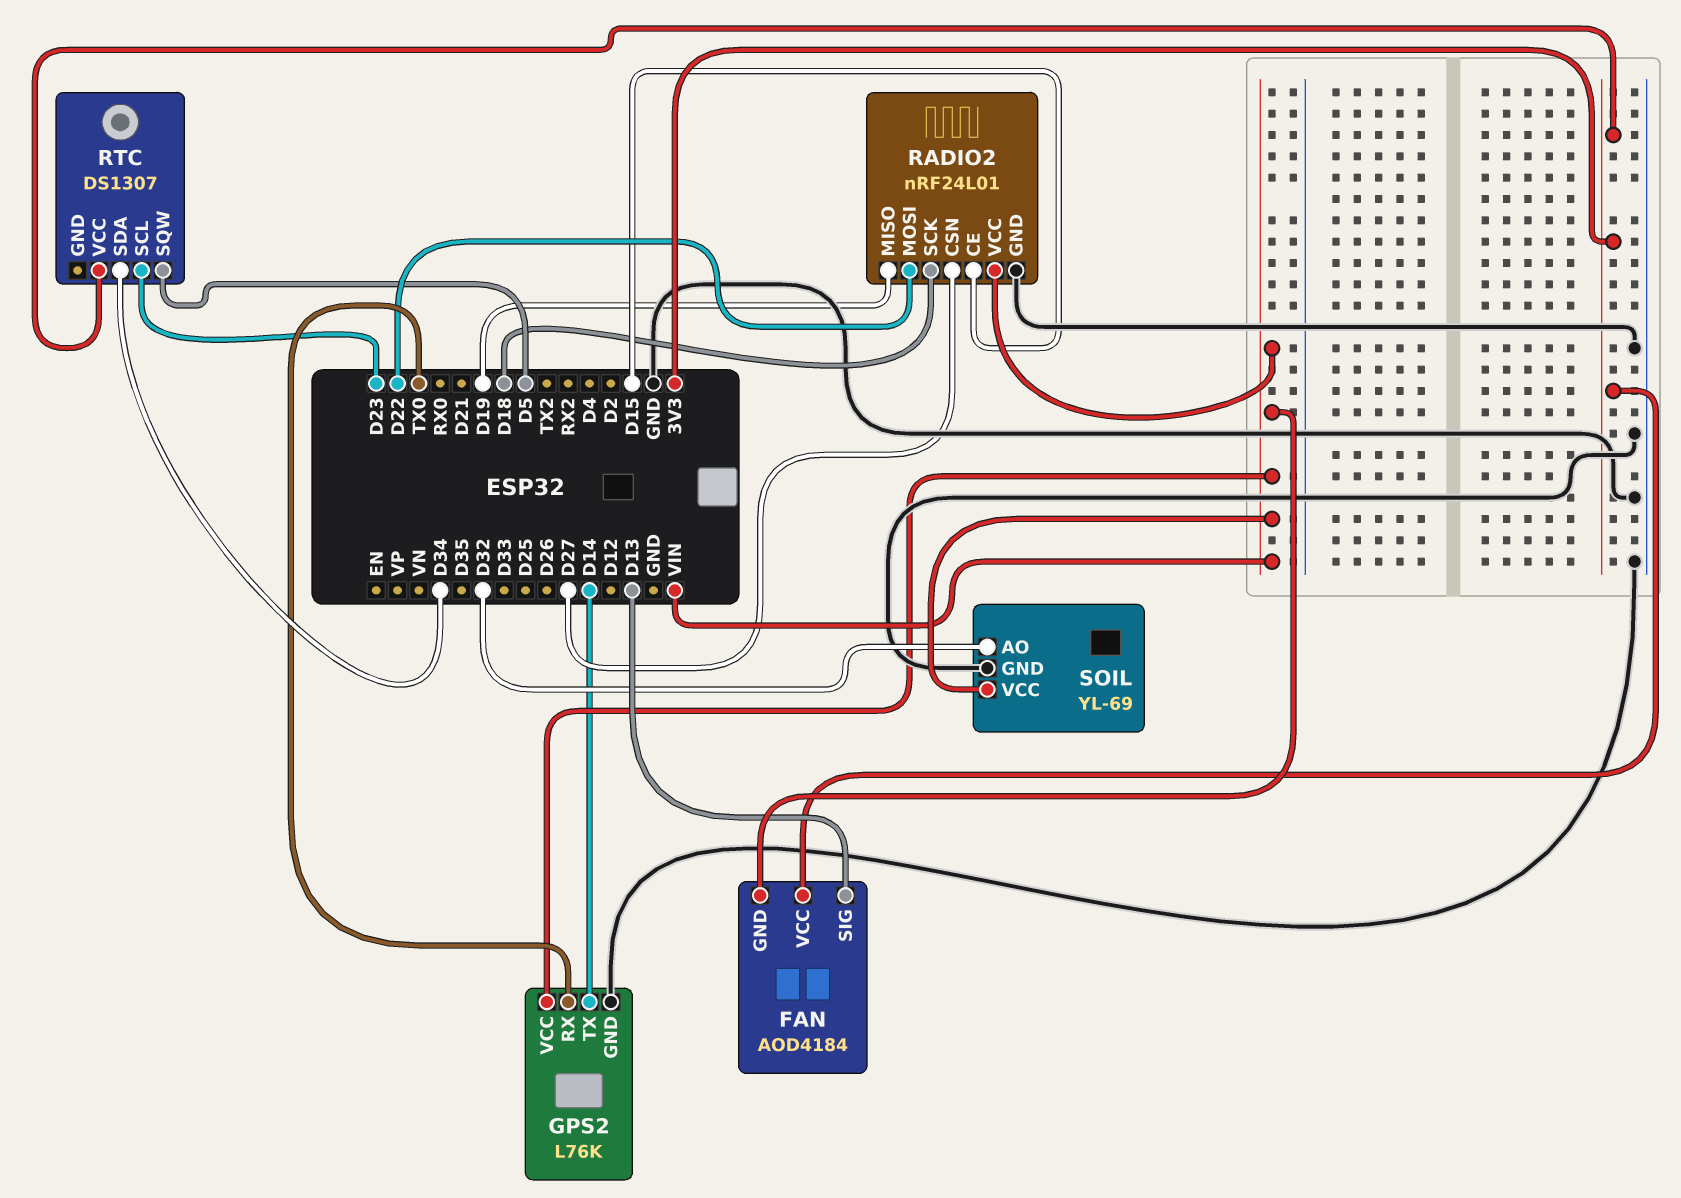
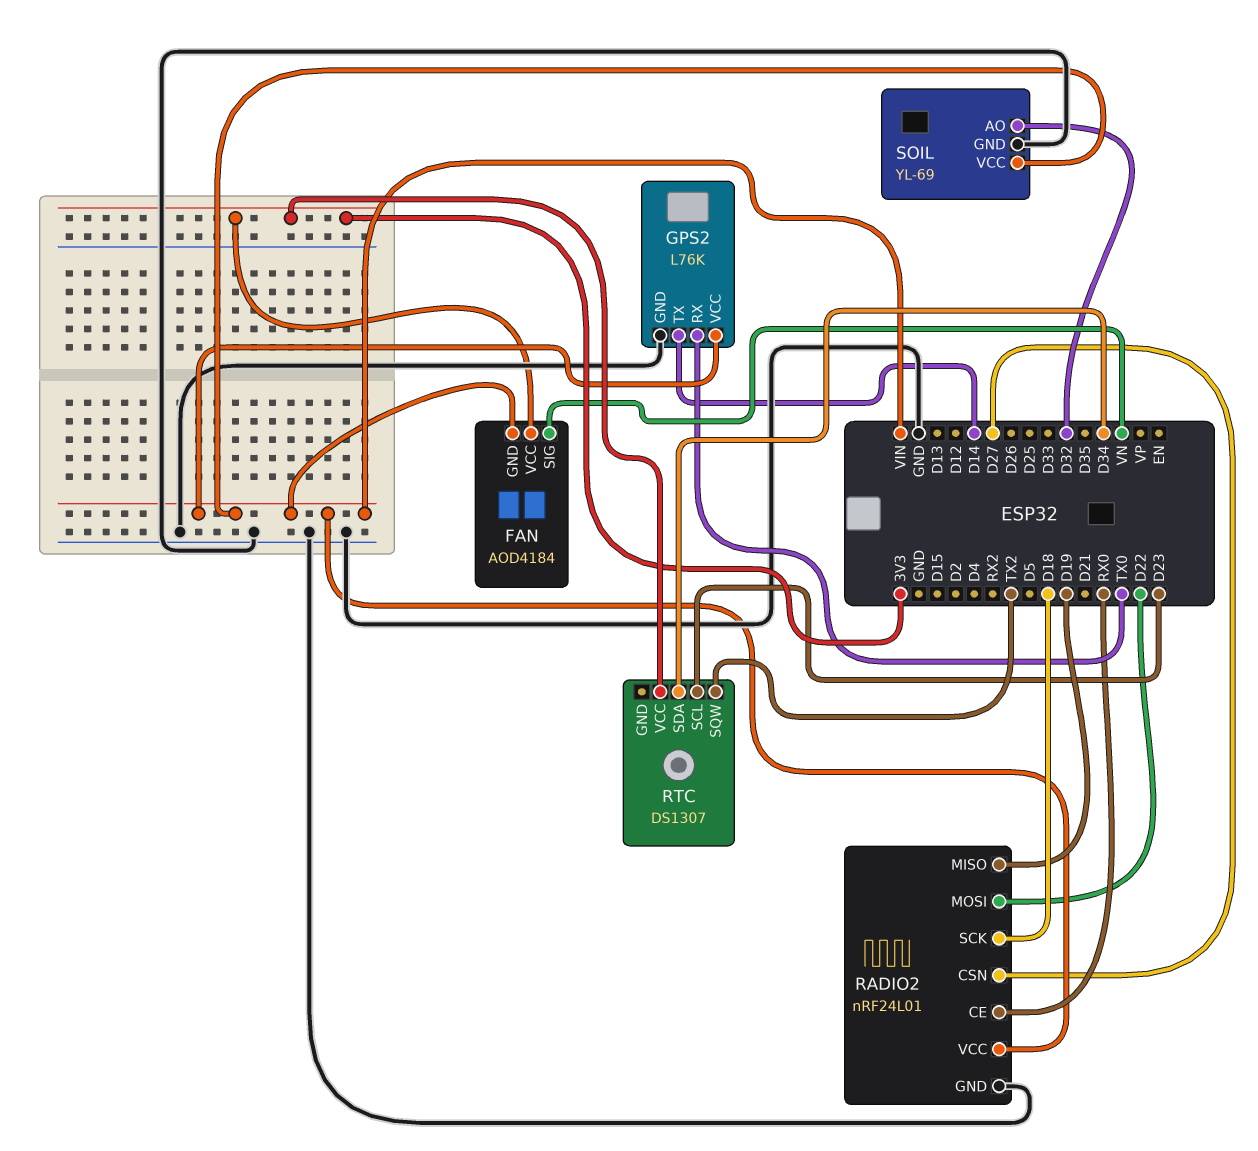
FAN pin SIG: D13 -> VN
RADIO2 pin CE: D15 -> RX0
RTC pin SQW: D5 -> TX2

